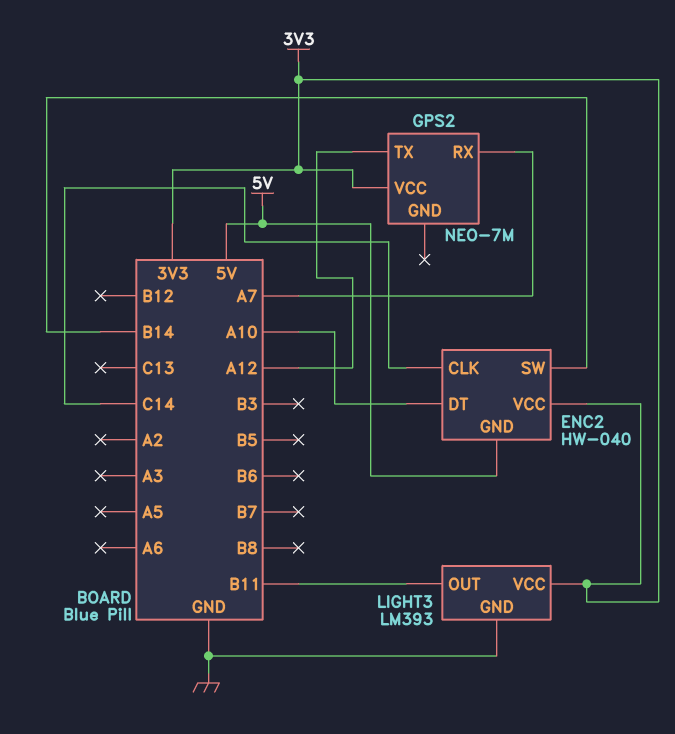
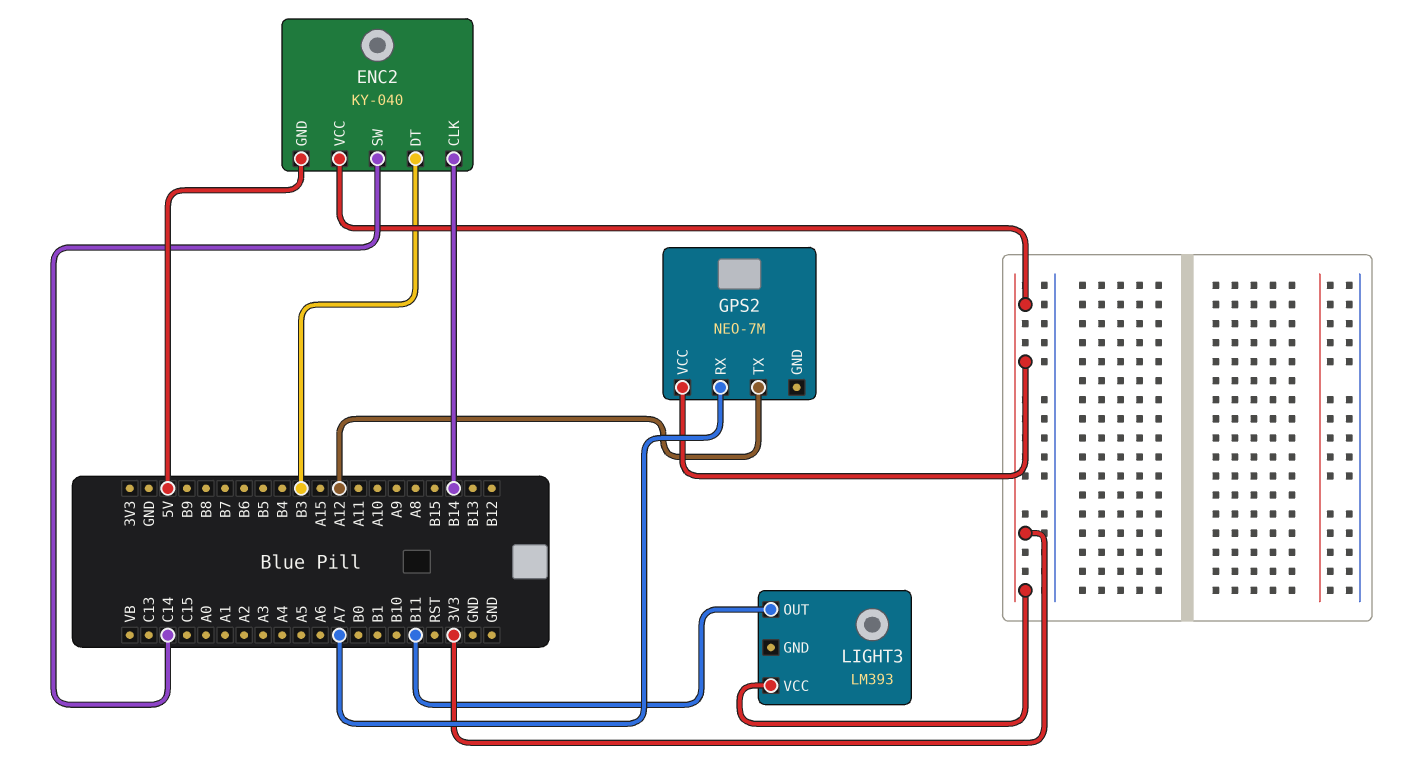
ENC2: HW-040 -> KY-040
ENC2 pin CLK: C14 -> B14
ENC2 pin DT: A10 -> B3
ENC2 pin SW: B14 -> C14
LIGHT3 pin GND: GND -> none

